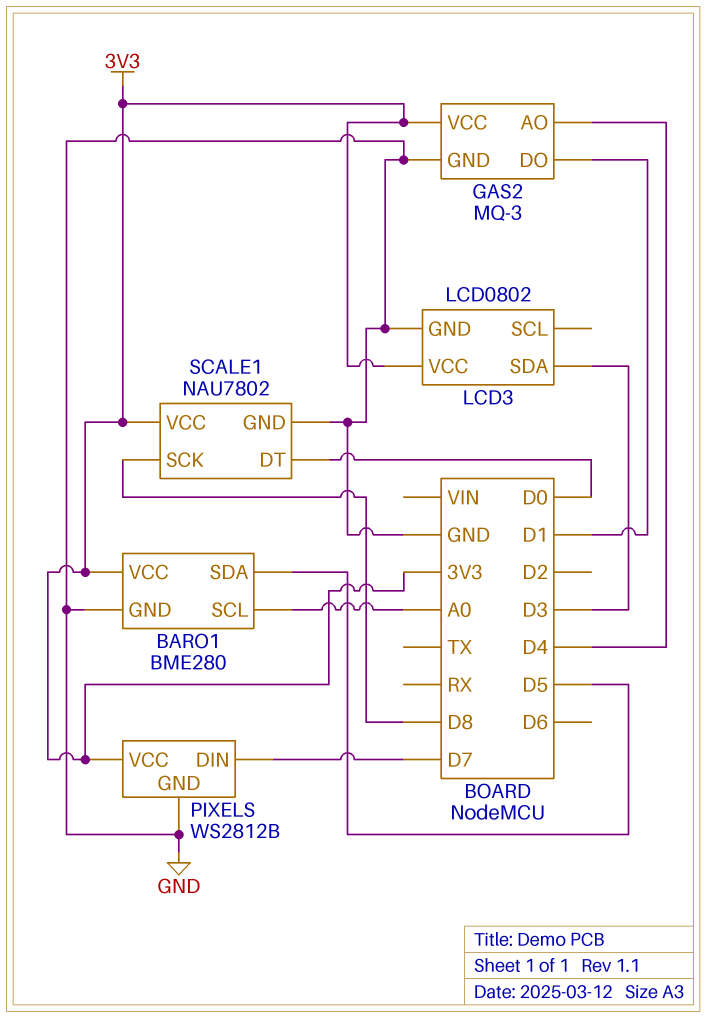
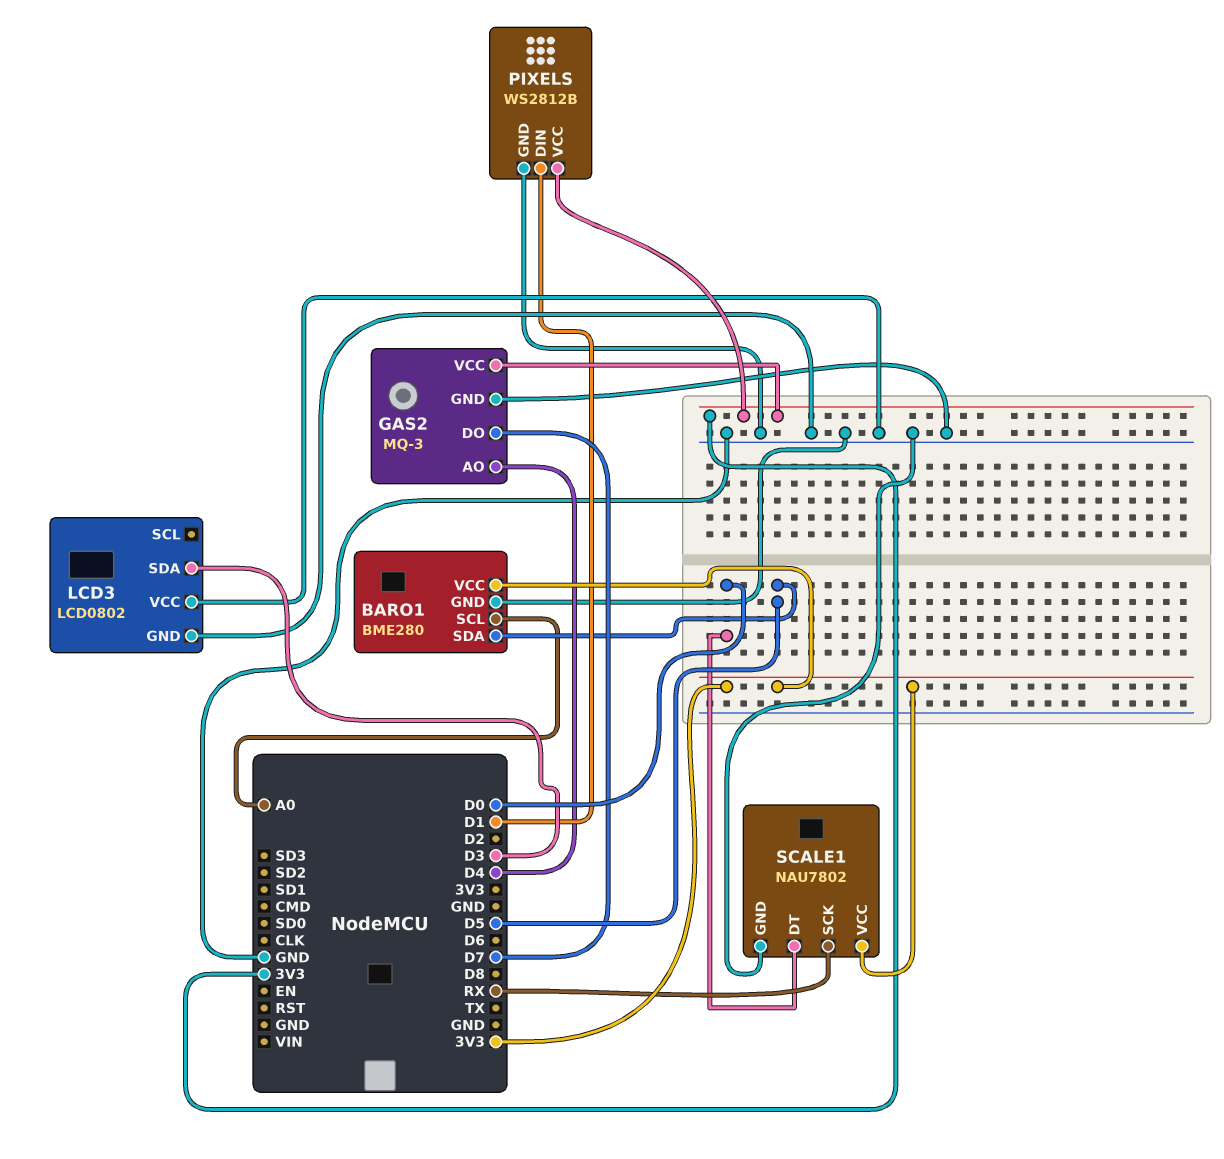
GAS2 pin DO: D1 -> D7
LCD3 pin VCC: 3V3 -> GND
PIXELS pin DIN: D7 -> D1
SCALE1 pin SCK: D8 -> RX

